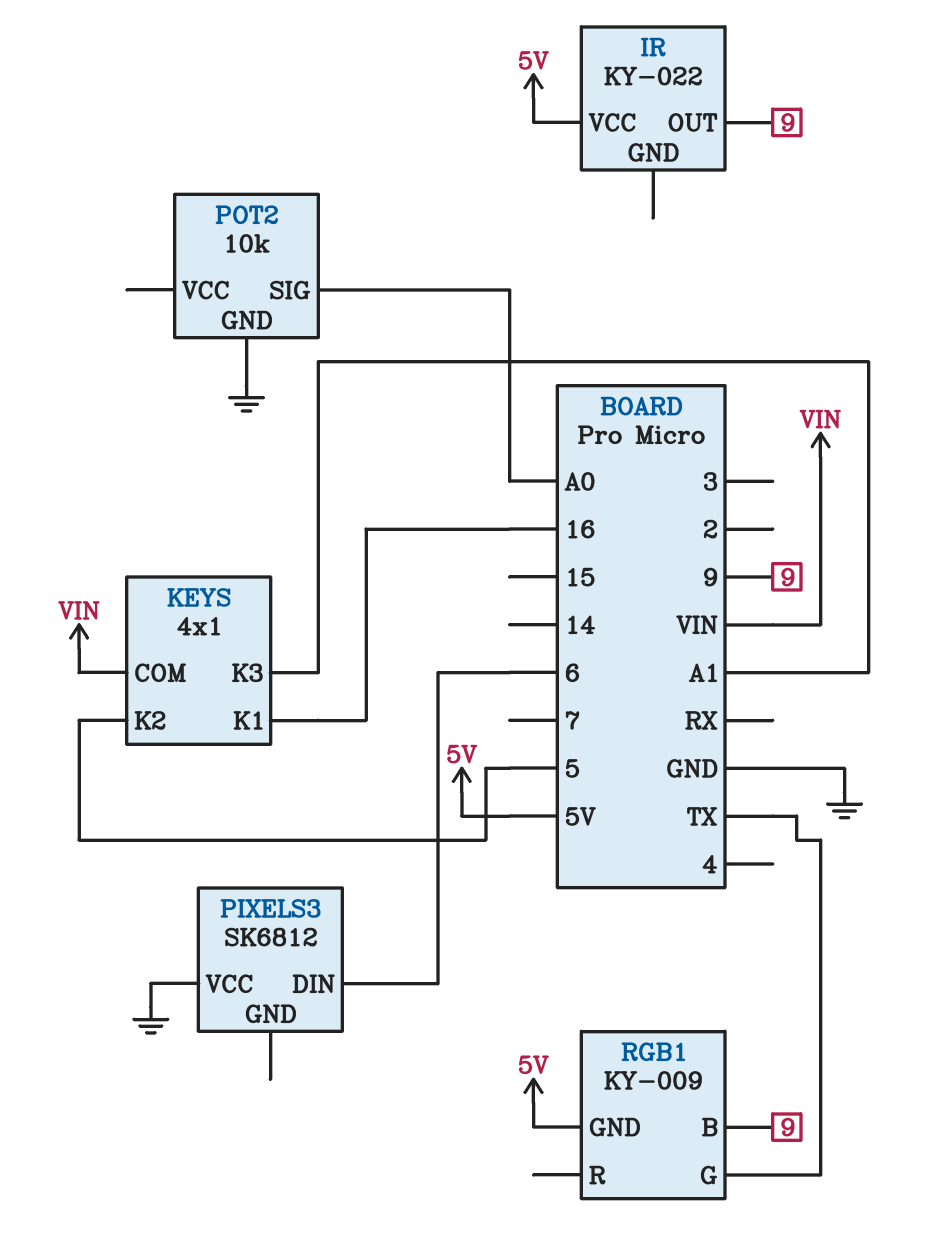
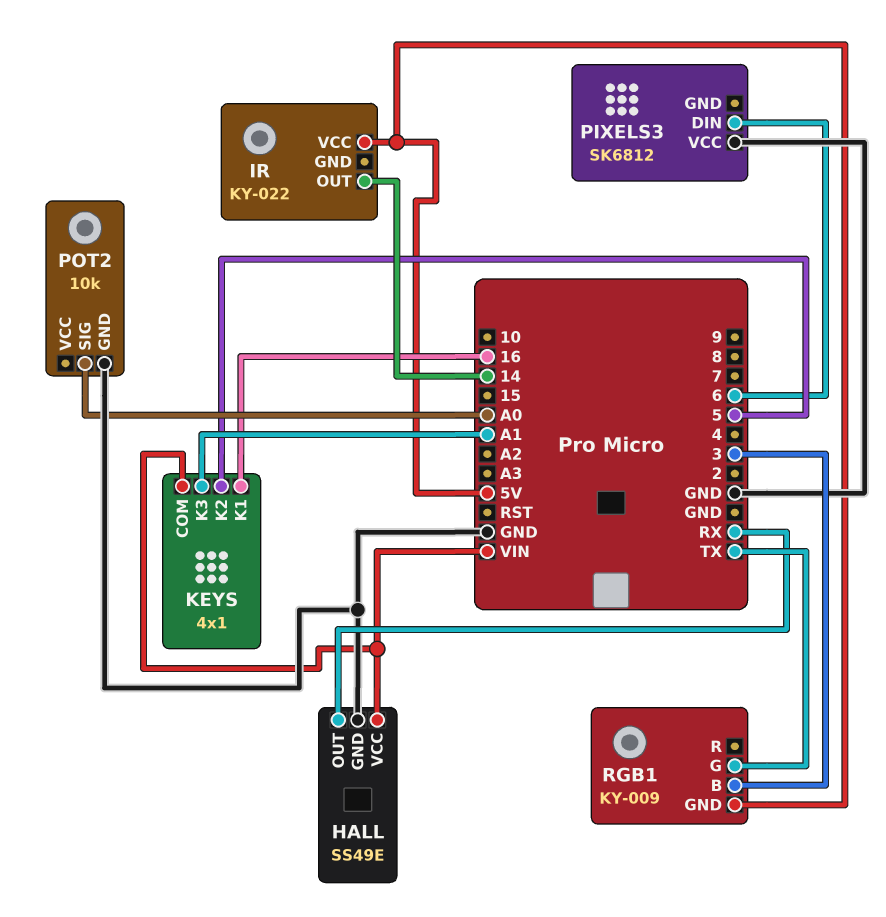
HALL: none -> SS49E
HALL pin GND: none -> GND
HALL pin OUT: none -> RX
HALL pin VCC: none -> VIN
IR pin OUT: 9 -> 14
RGB1 pin B: 9 -> 3

